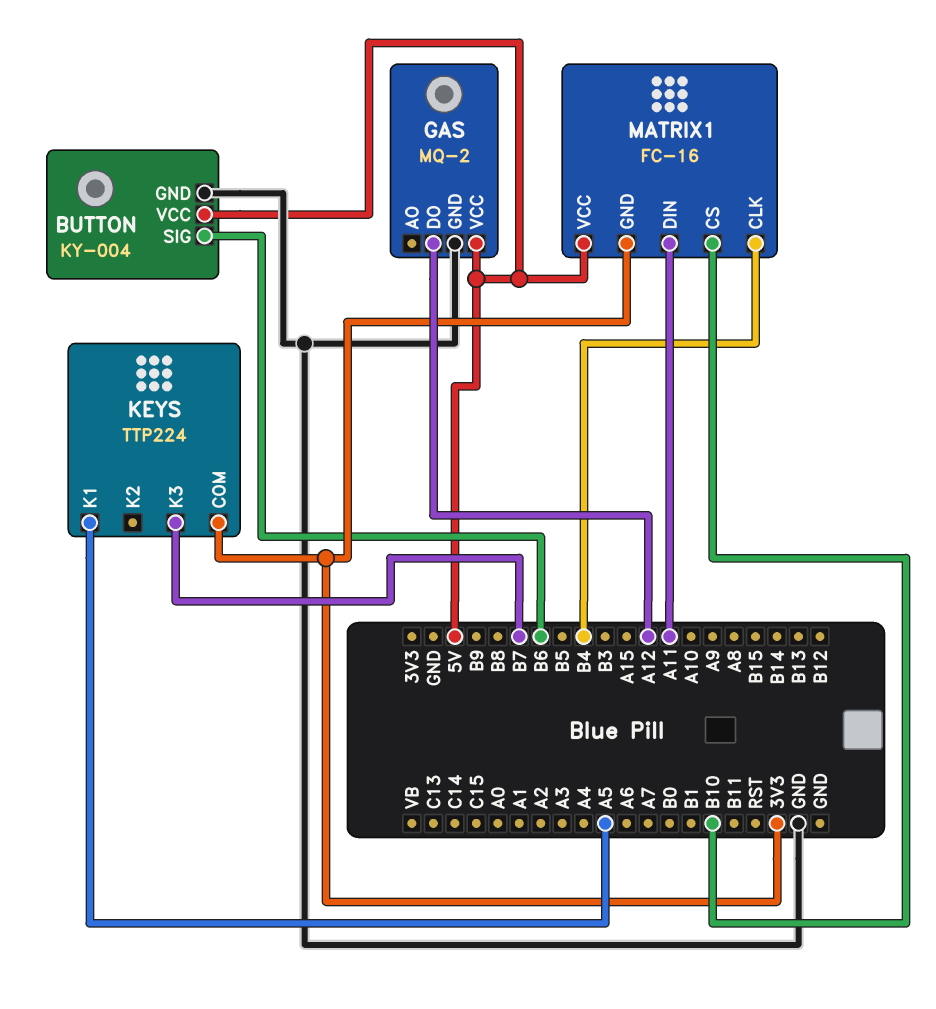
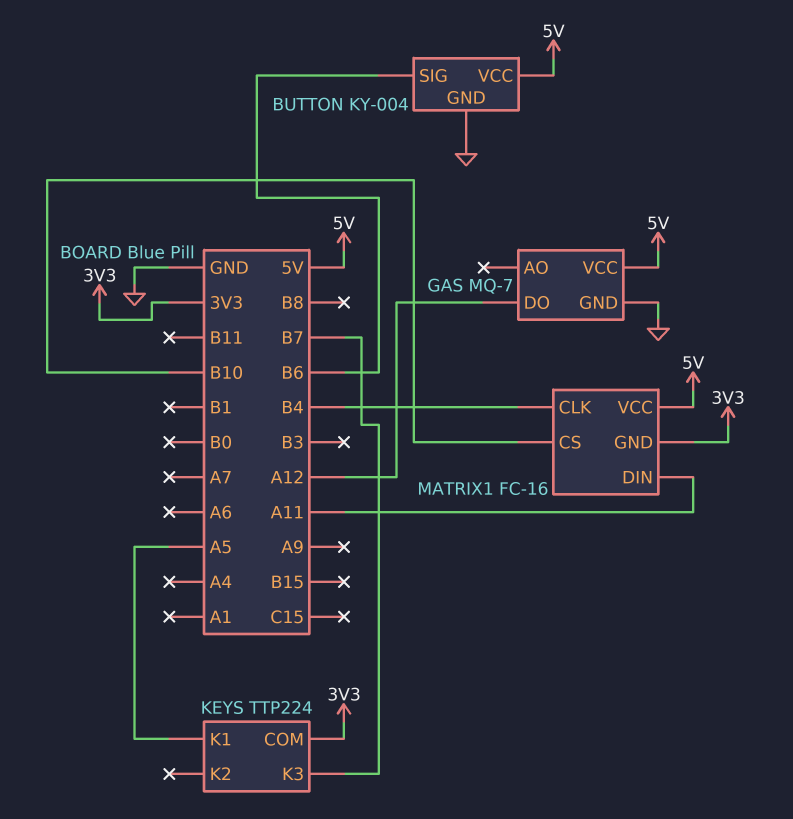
GAS: MQ-2 -> MQ-7

